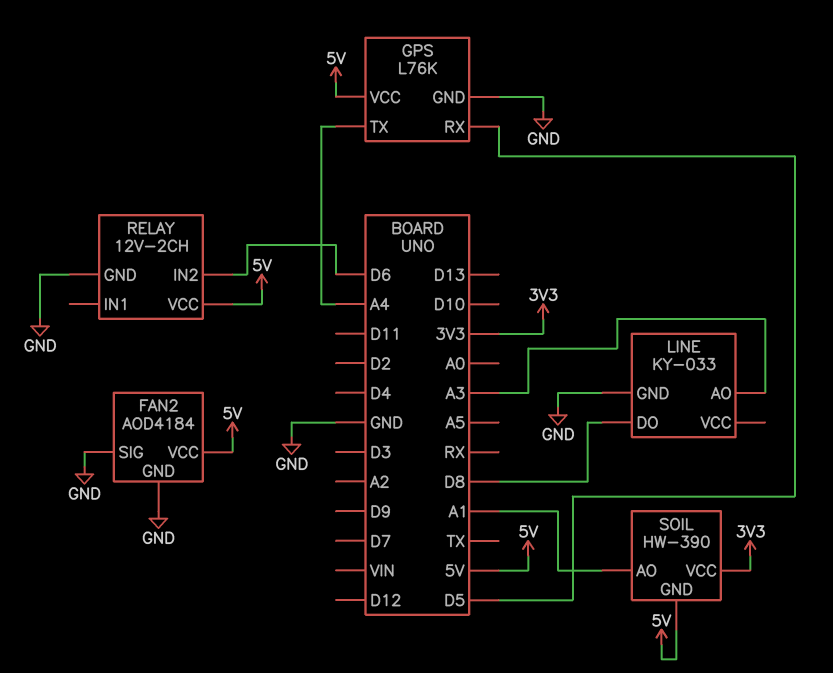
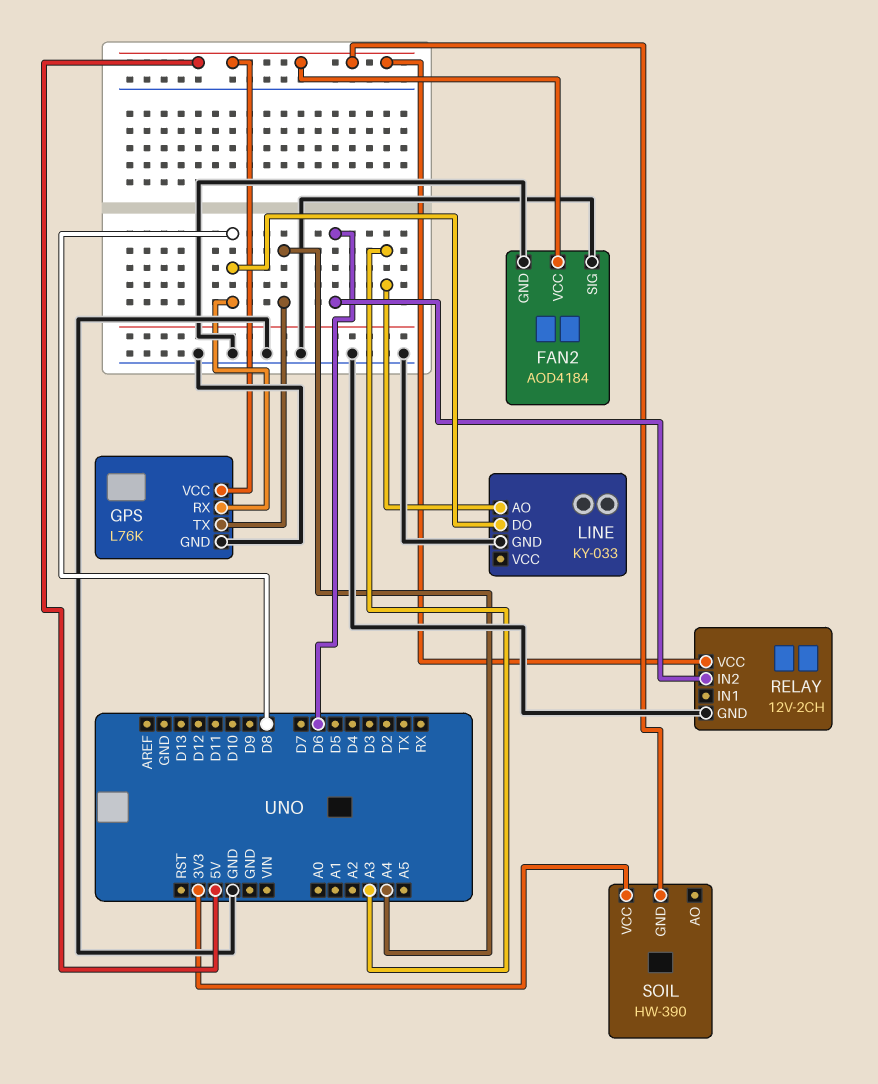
GPS pin RX: D5 -> D8
SOIL pin AO: A1 -> none

